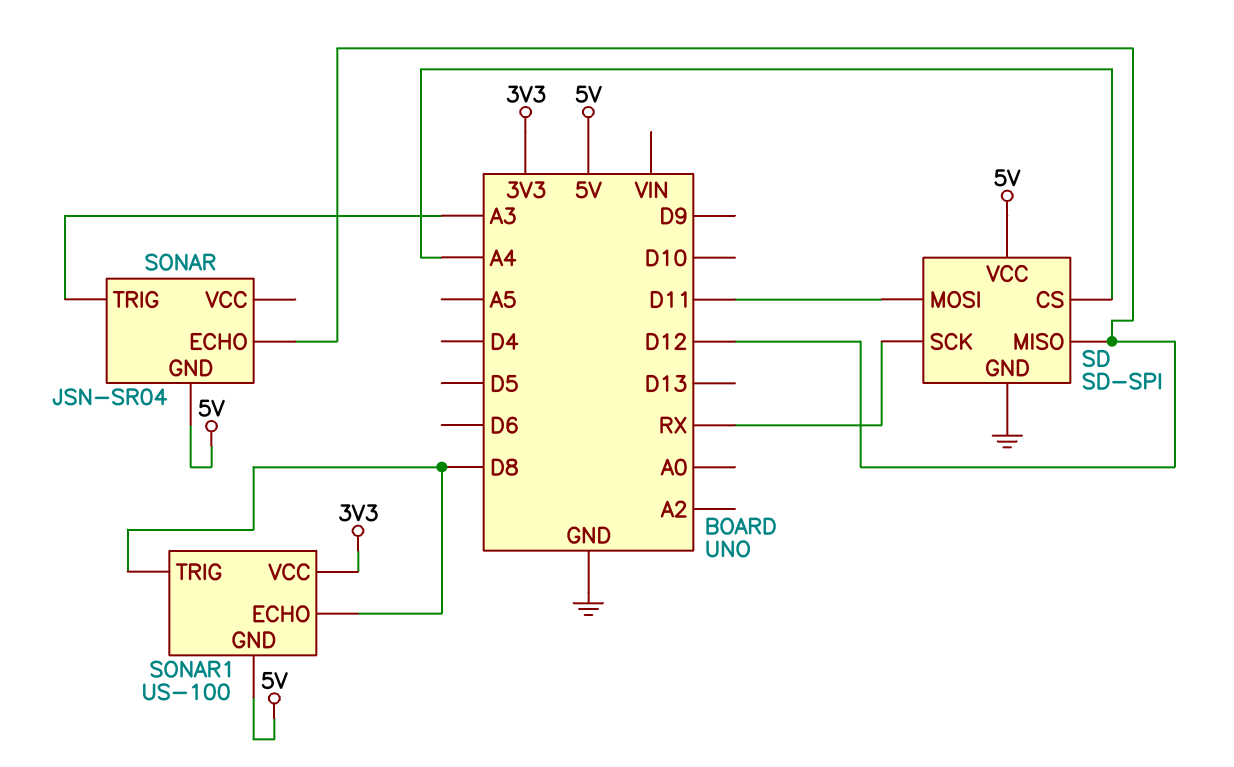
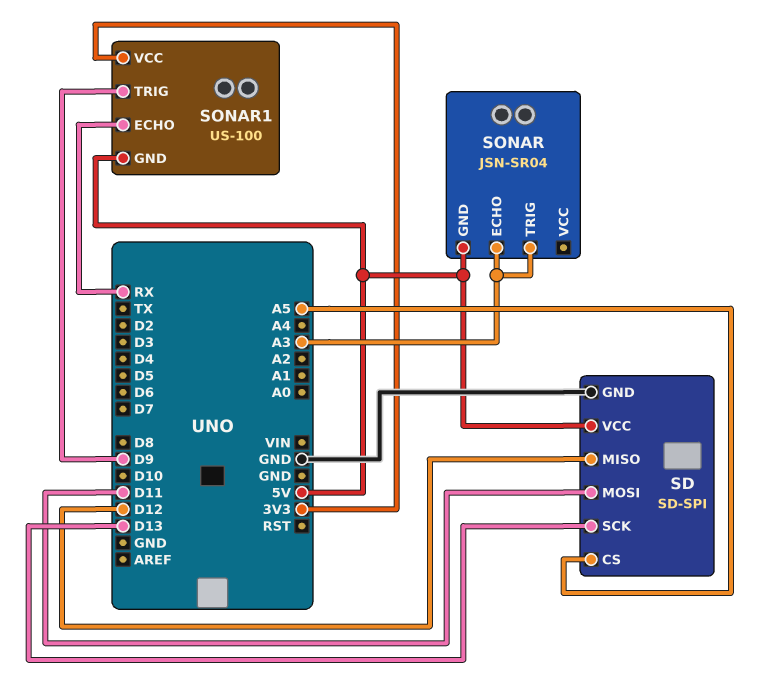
SD pin CS: A4 -> A5
SD pin SCK: RX -> D13
SONAR pin ECHO: D12 -> A3
SONAR1 pin ECHO: D8 -> RX
SONAR1 pin TRIG: D8 -> D9

